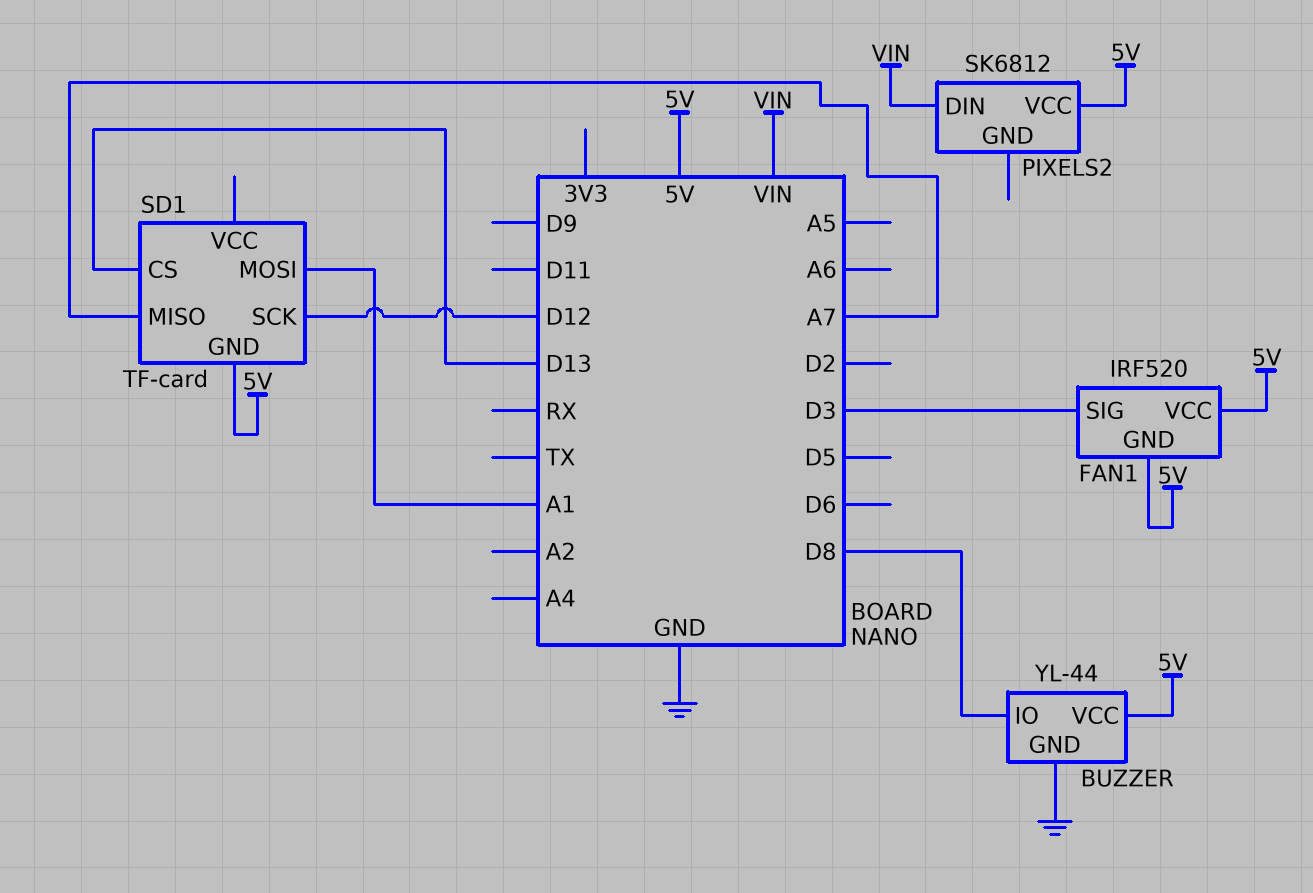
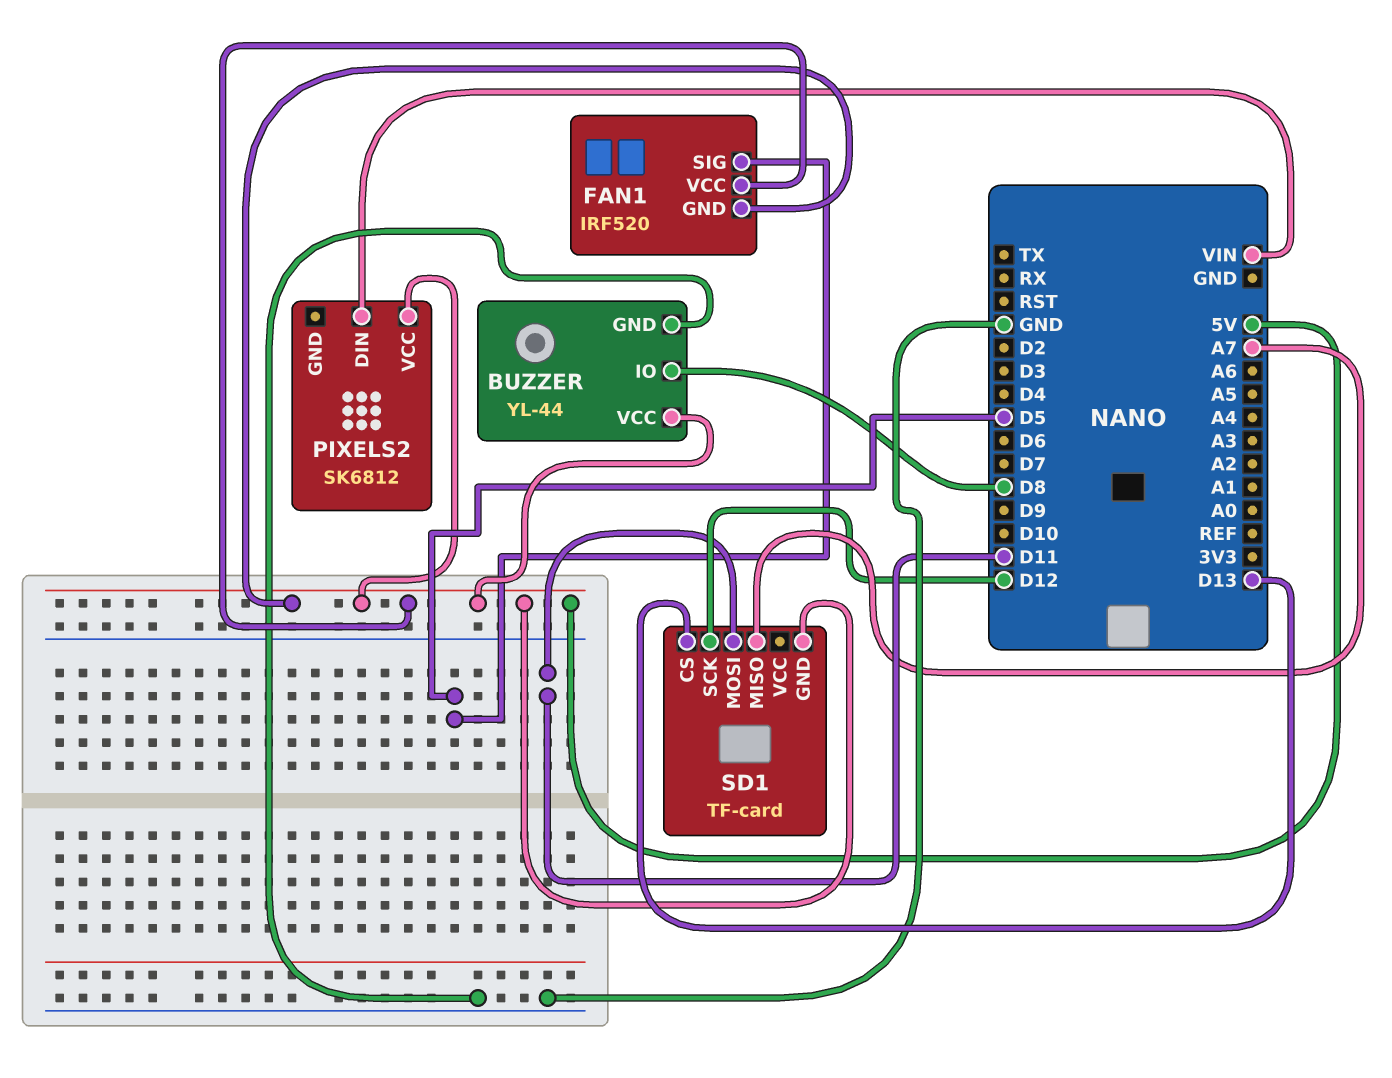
FAN1 pin SIG: D3 -> D5
SD1 pin MOSI: A1 -> D11

